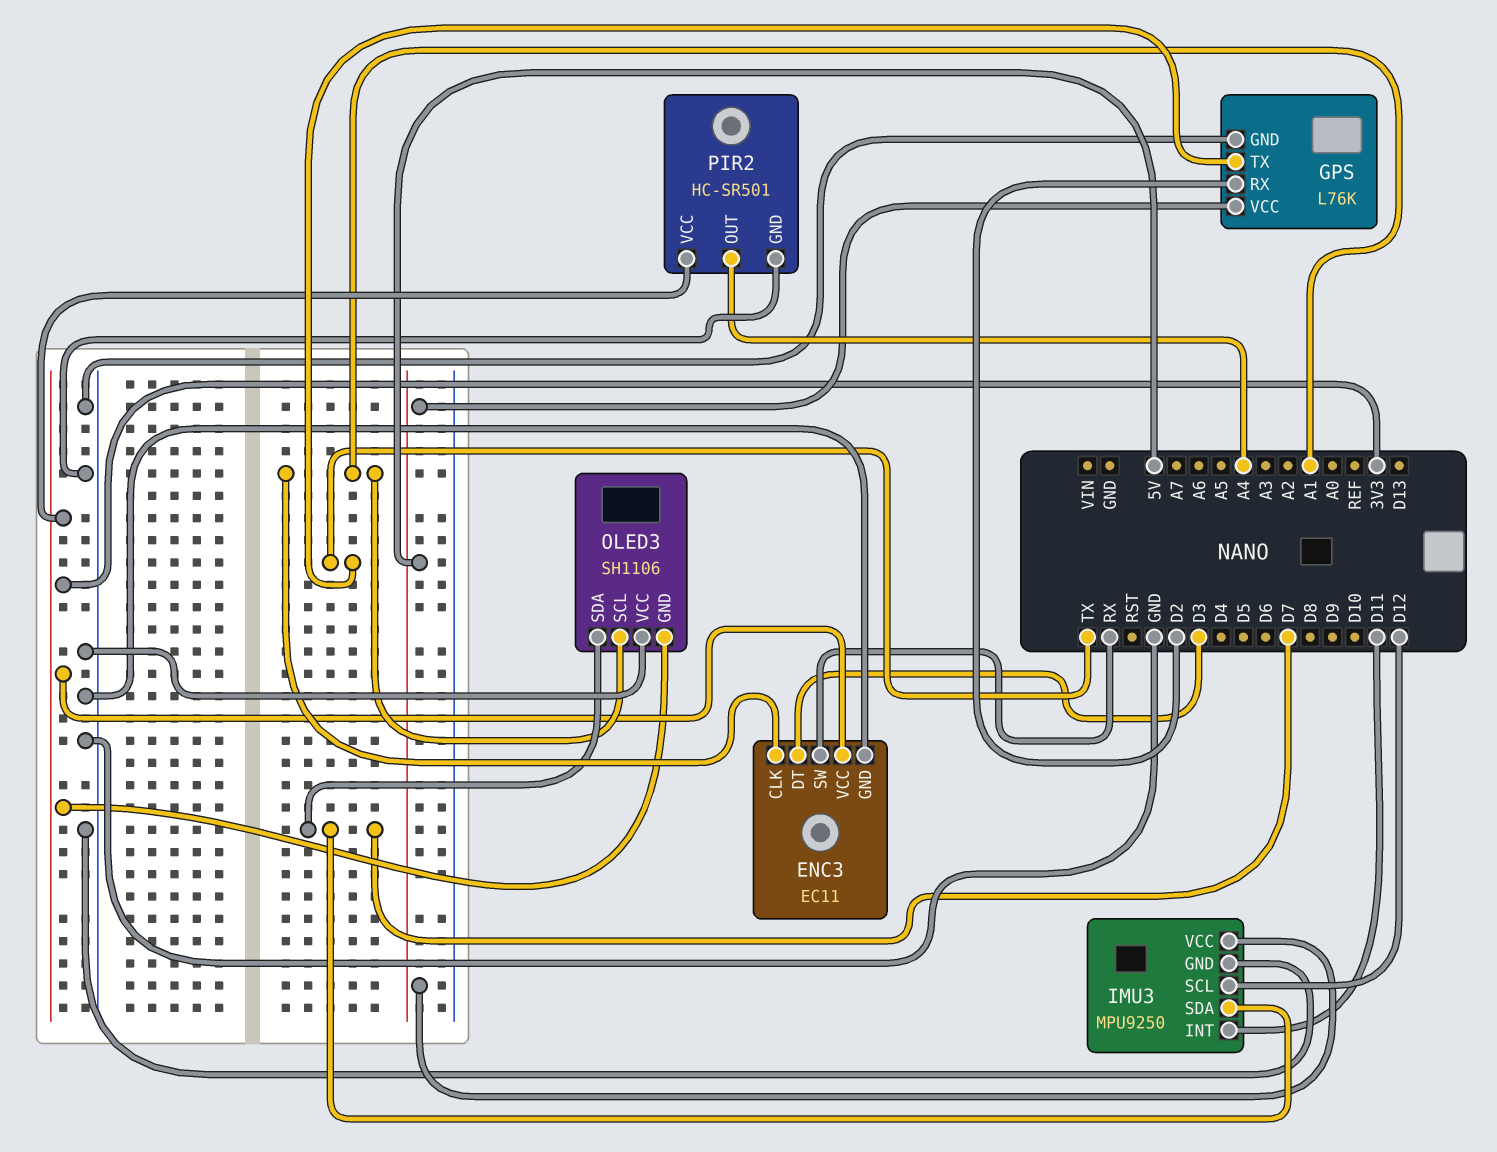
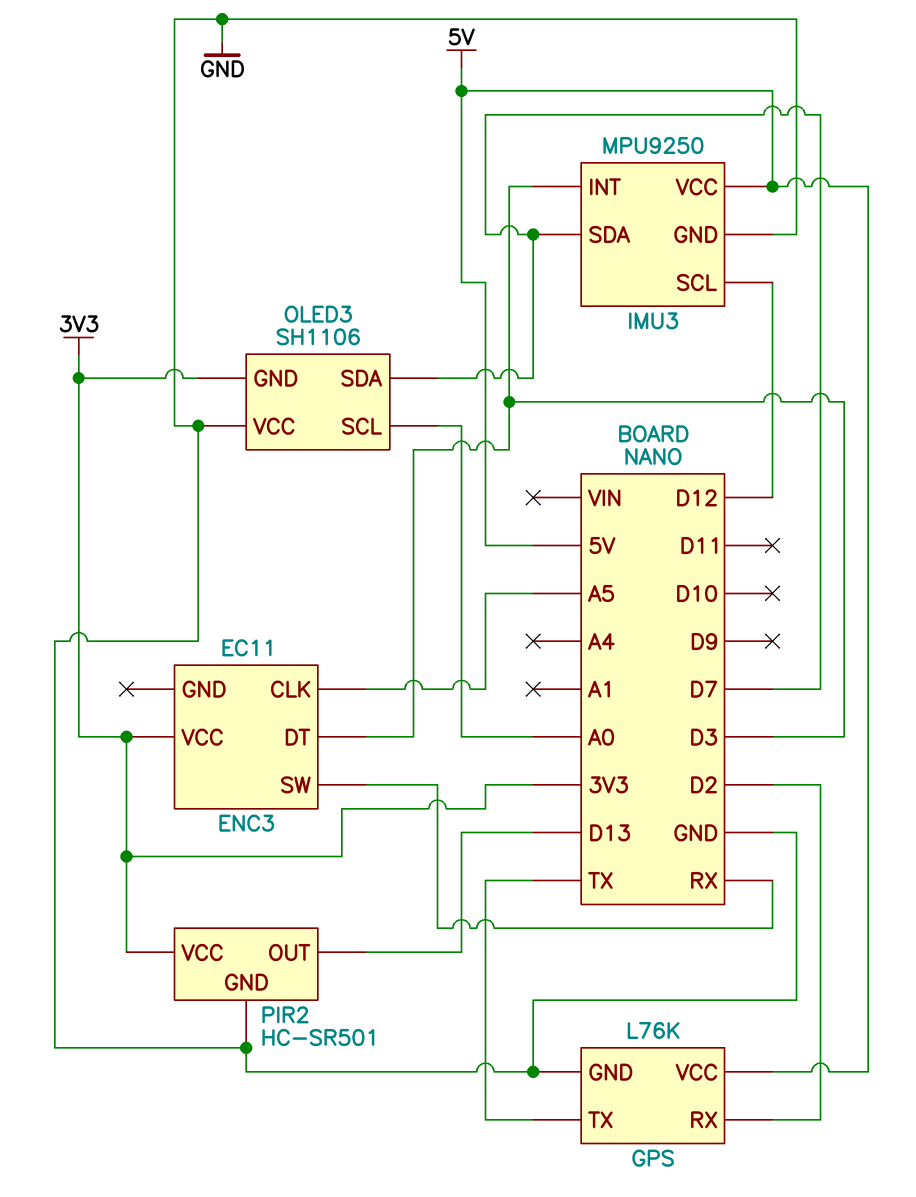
ENC3 pin CLK: A1 -> A5
ENC3 pin GND: GND -> none
IMU3 pin INT: D11 -> D3
OLED3 pin SCL: A1 -> A0
PIR2 pin OUT: A4 -> D13

